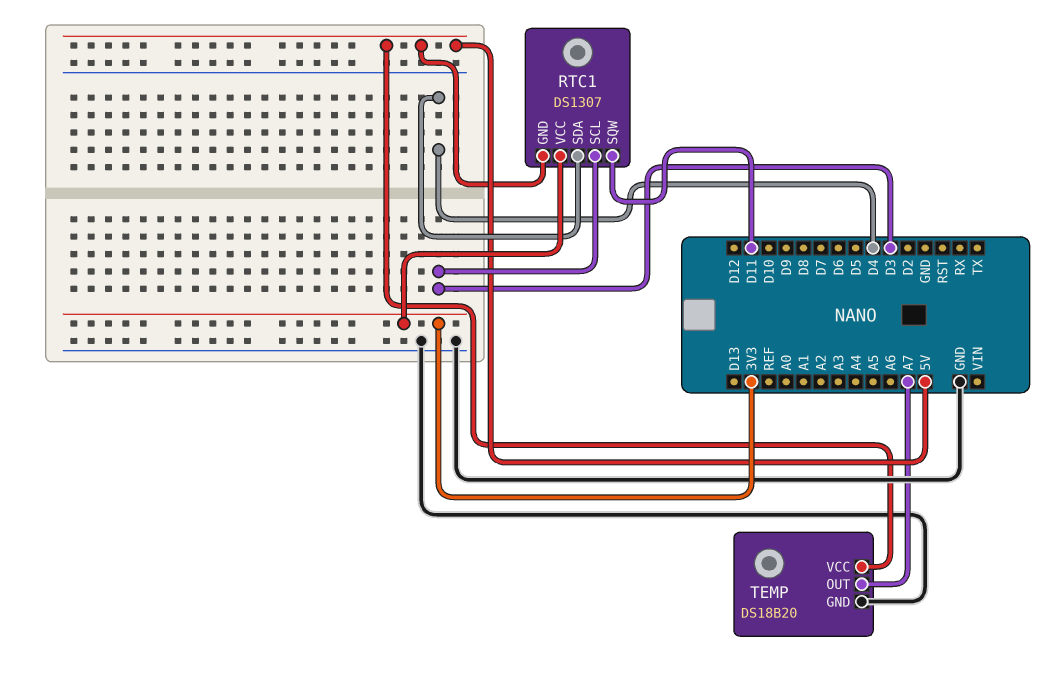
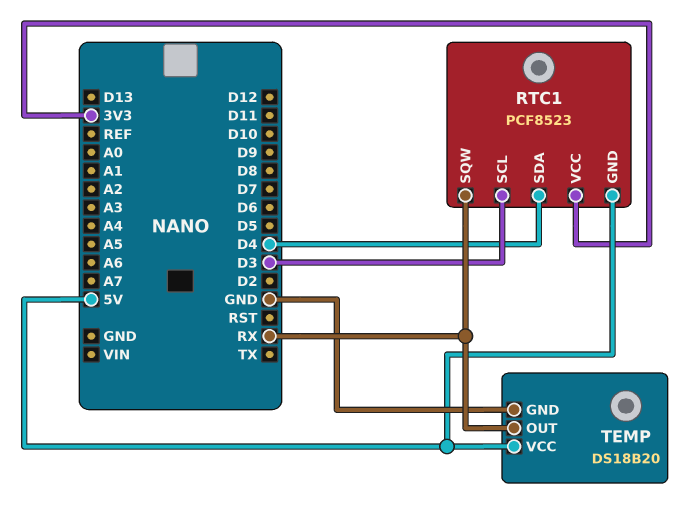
RTC1: DS1307 -> PCF8523
RTC1 pin SQW: D11 -> RX
TEMP pin OUT: A7 -> RX

